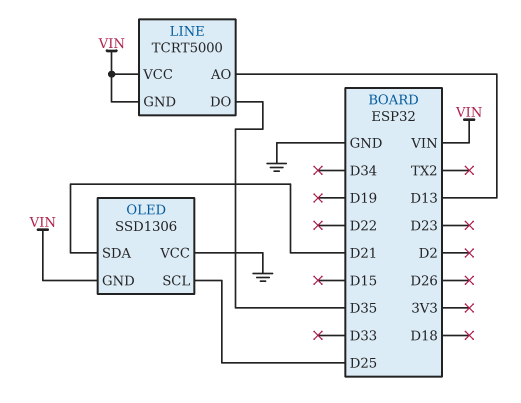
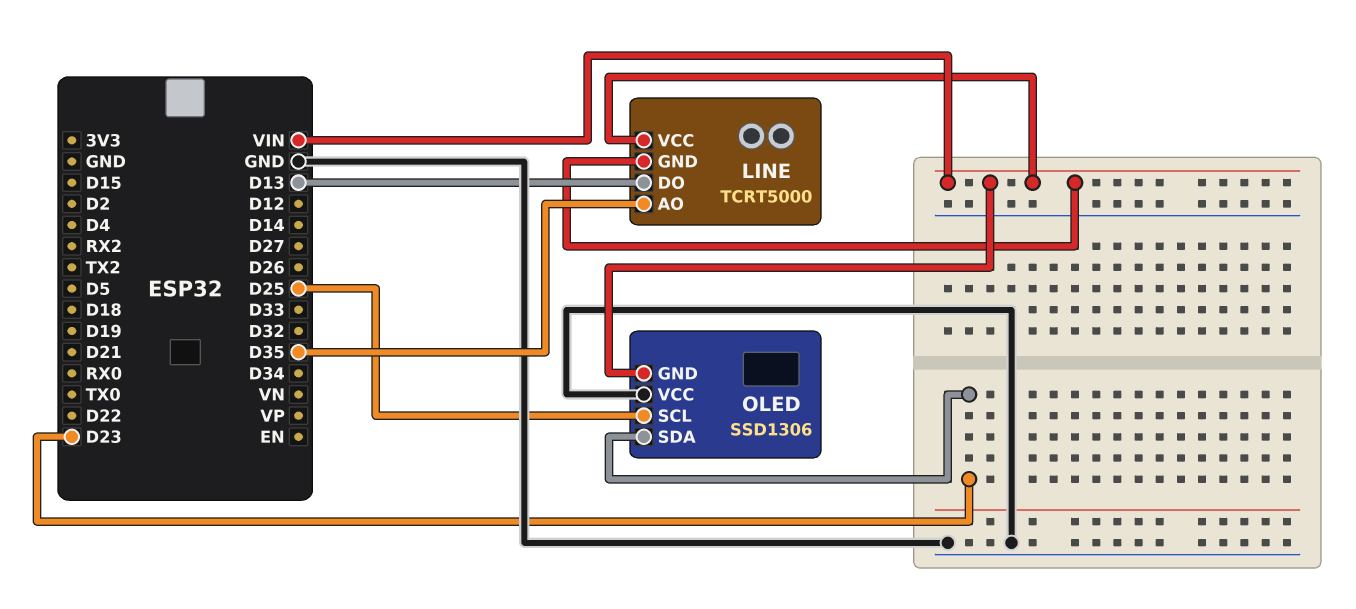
LINE pin AO: D13 -> D35
LINE pin DO: D35 -> D13
OLED pin SDA: D21 -> D23

